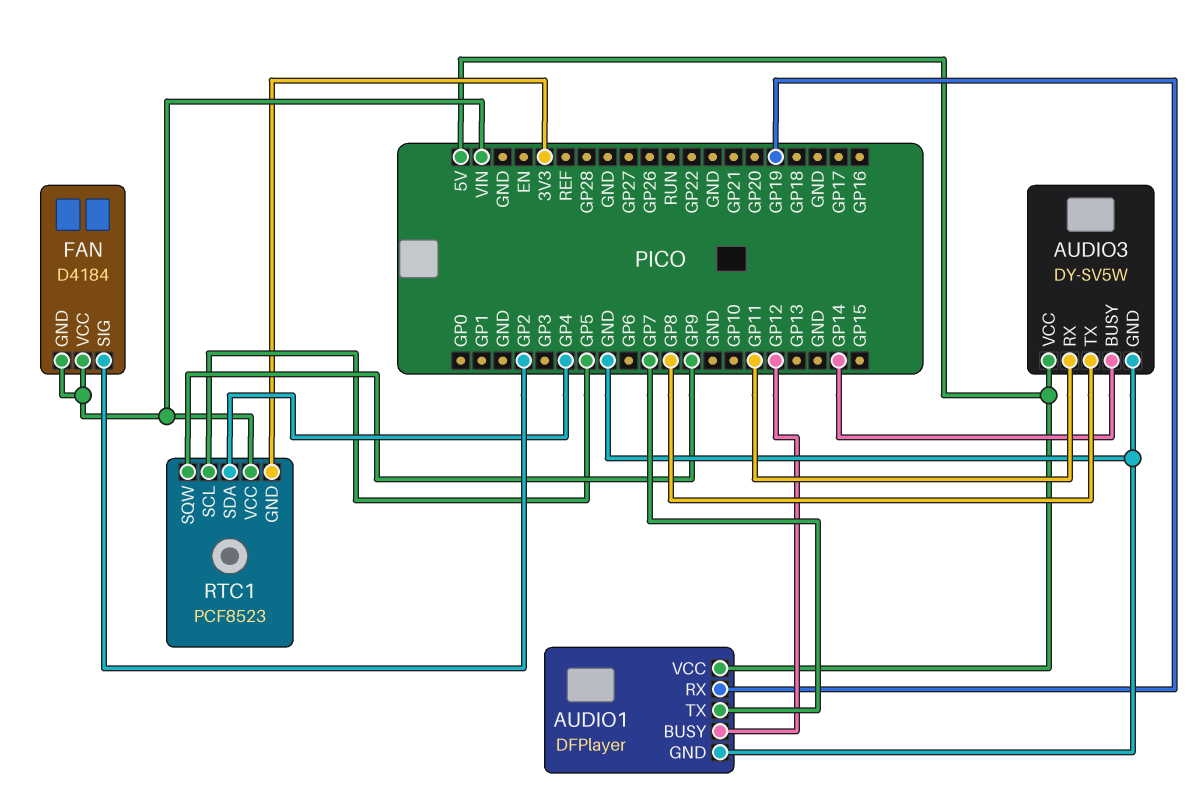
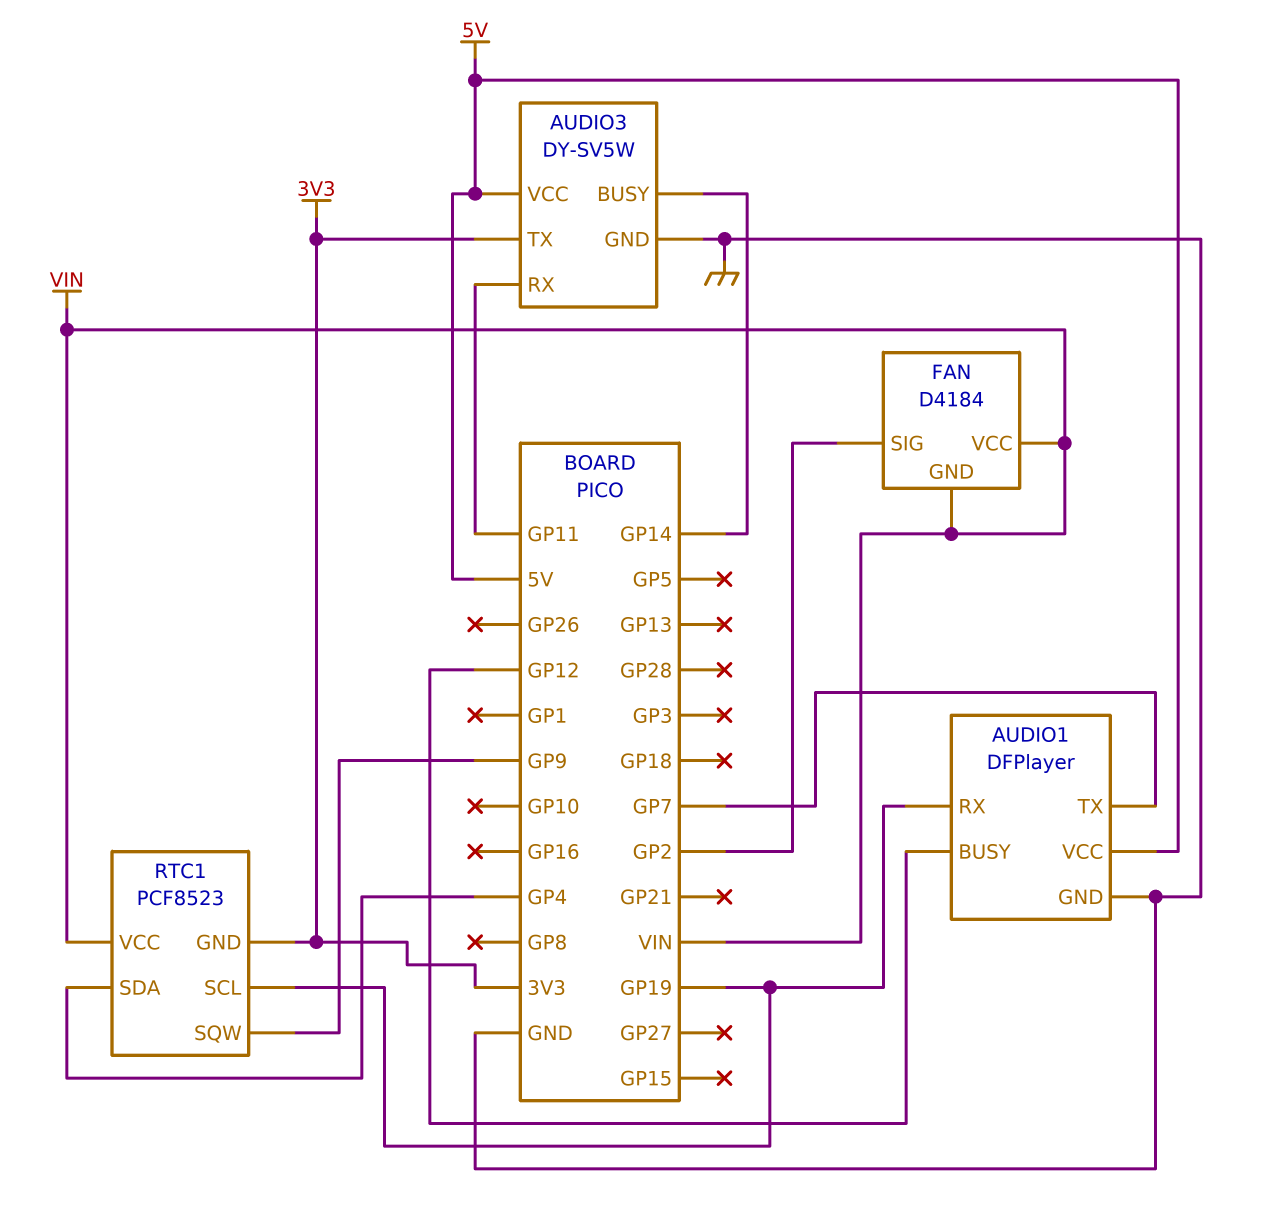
AUDIO3 pin TX: GP8 -> 3V3
RTC1 pin SCL: GP5 -> GP19

